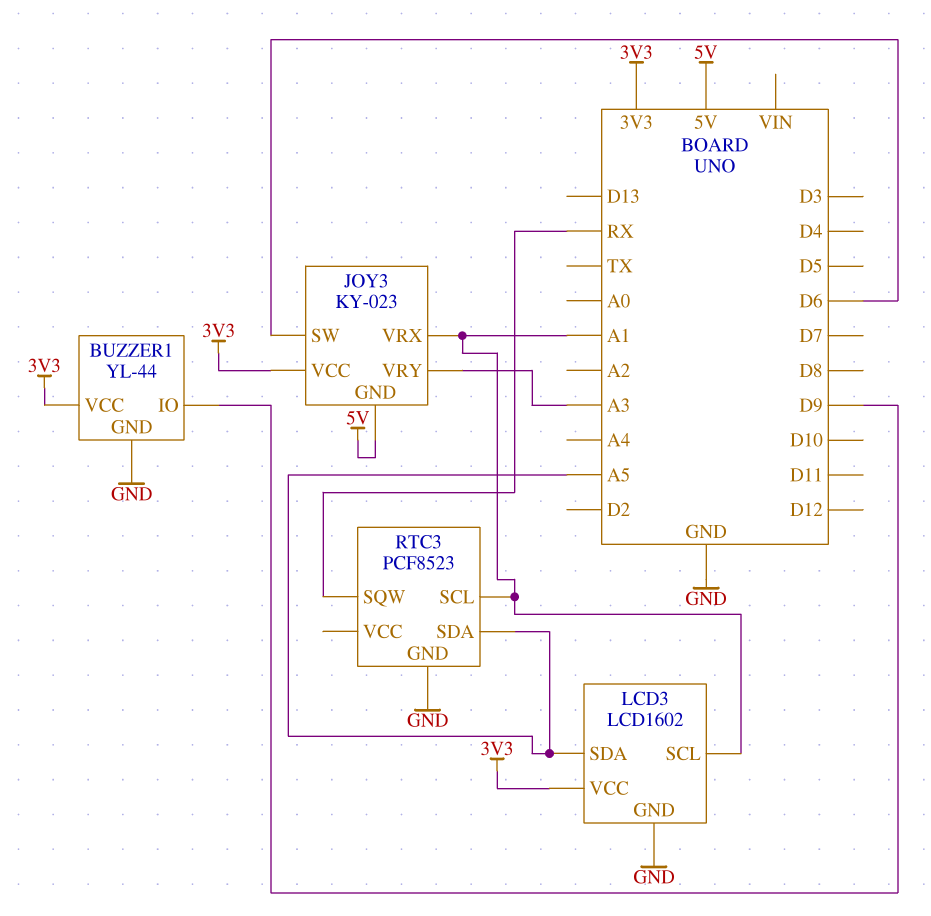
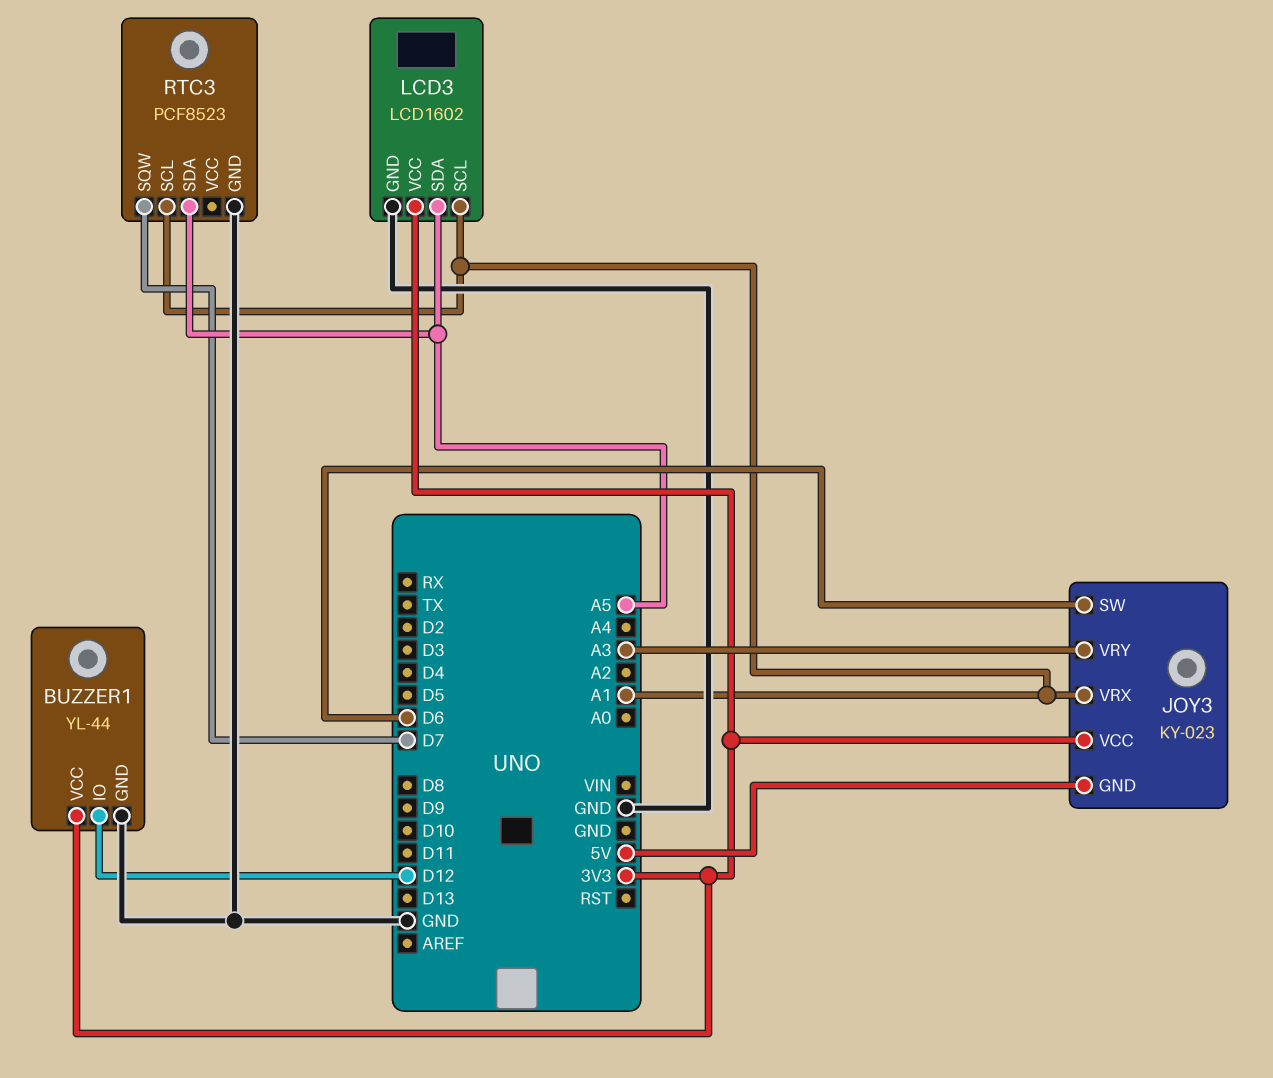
BUZZER1 pin IO: D9 -> D12
RTC3 pin SQW: RX -> D7

